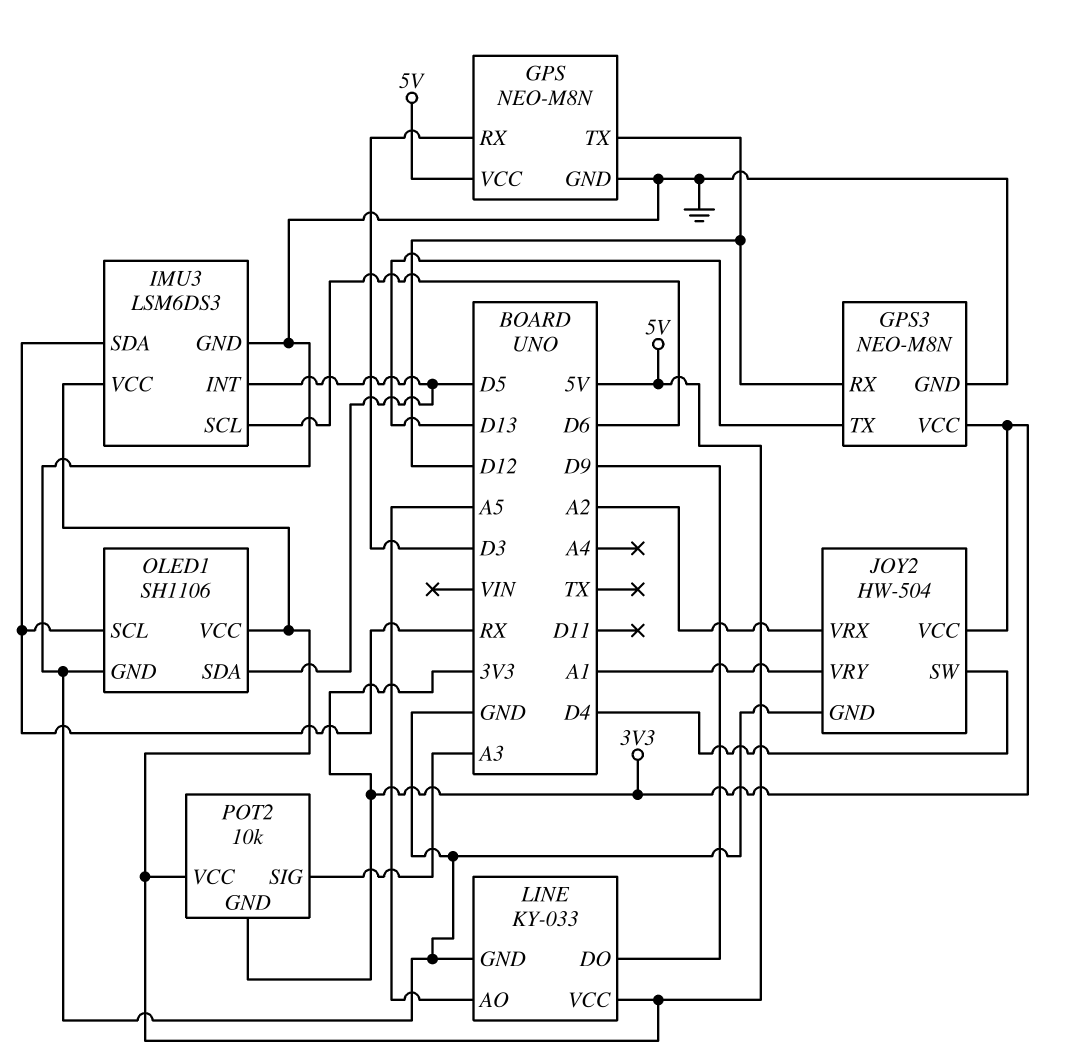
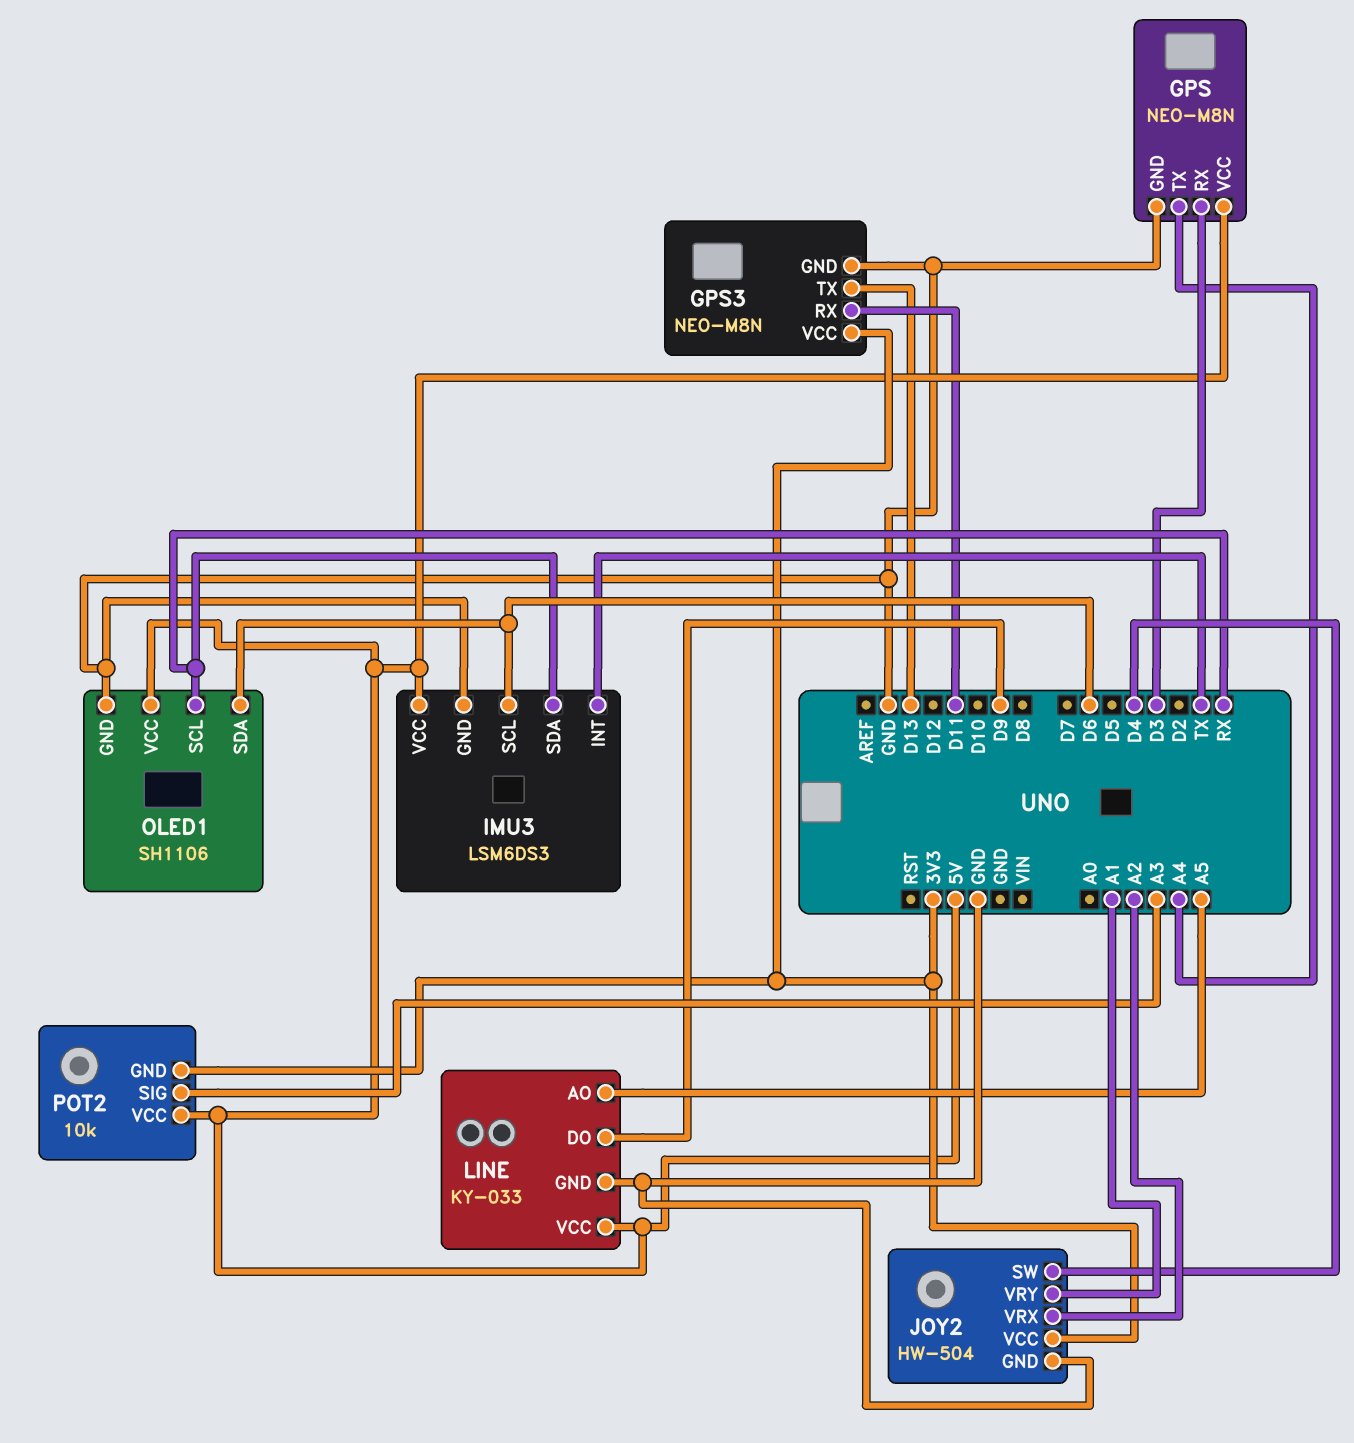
GPS pin TX: D12 -> A4
GPS3 pin RX: D12 -> D11
IMU3 pin INT: D5 -> TX
OLED1 pin SDA: D5 -> D6

